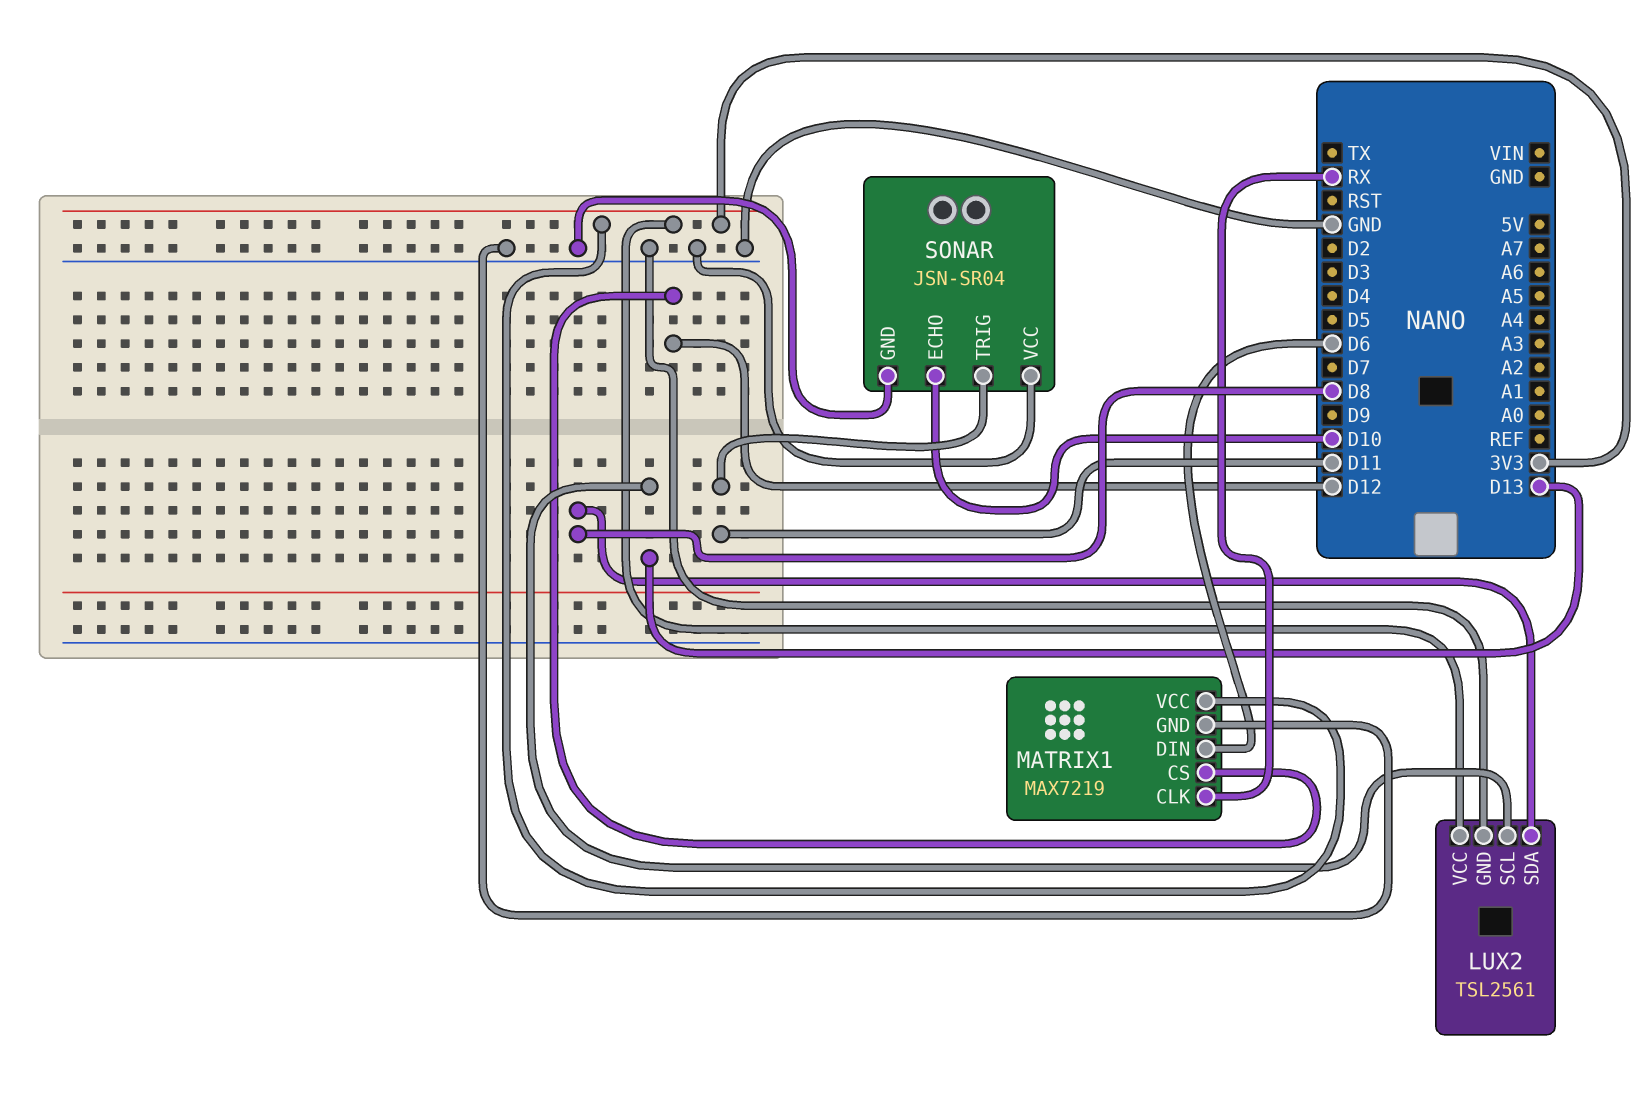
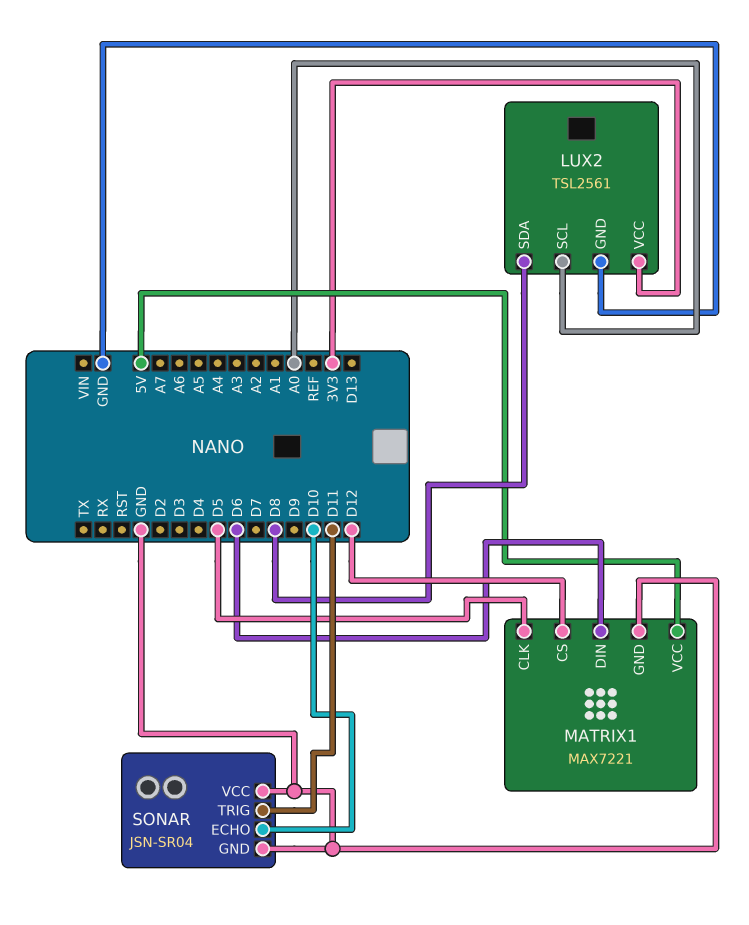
LUX2 pin SCL: D13 -> A0
MATRIX1: MAX7219 -> MAX7221
MATRIX1 pin CLK: RX -> D5
MATRIX1 pin VCC: 3V3 -> 5V

